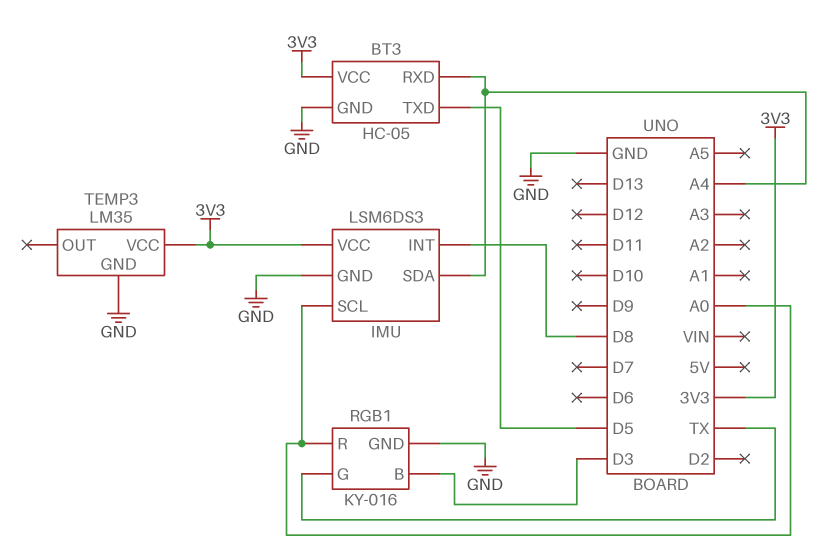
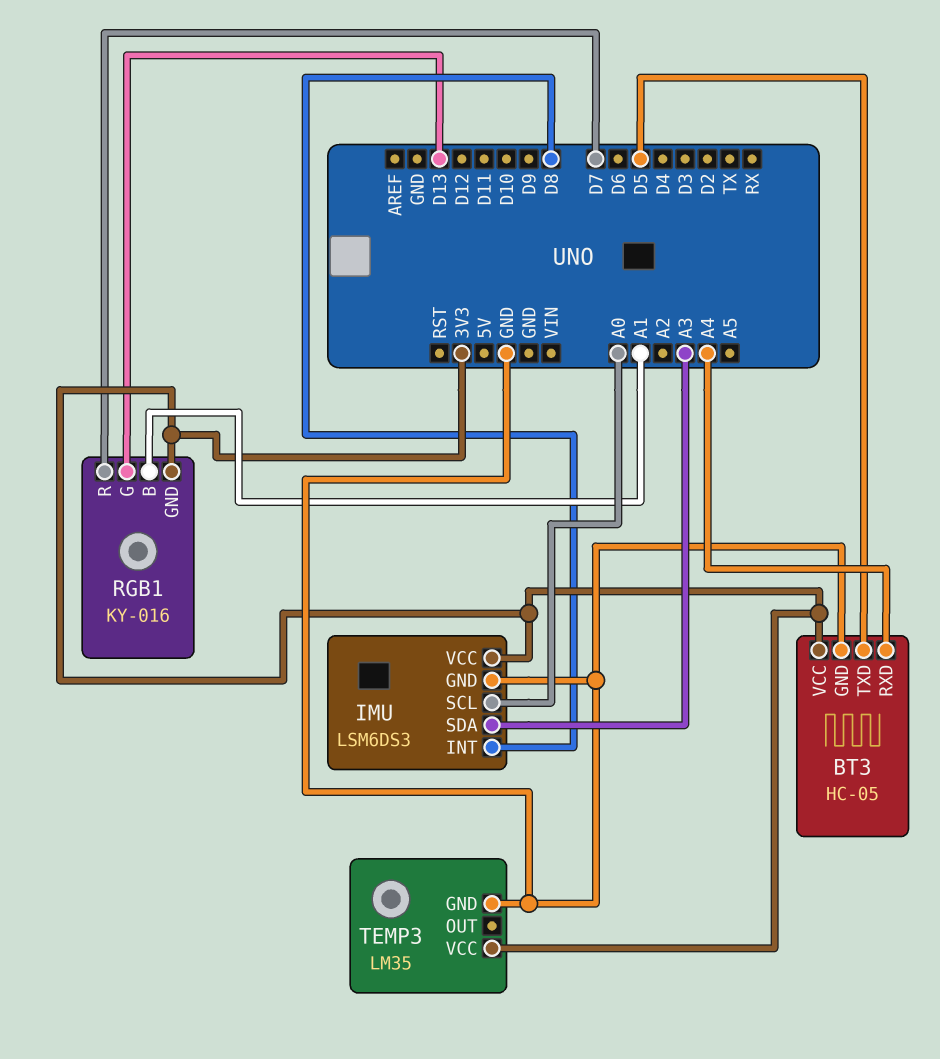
IMU pin SDA: A4 -> A3
RGB1 pin B: D3 -> A1
RGB1 pin G: TX -> D13
RGB1 pin GND: GND -> 3V3
RGB1 pin R: A0 -> D7

